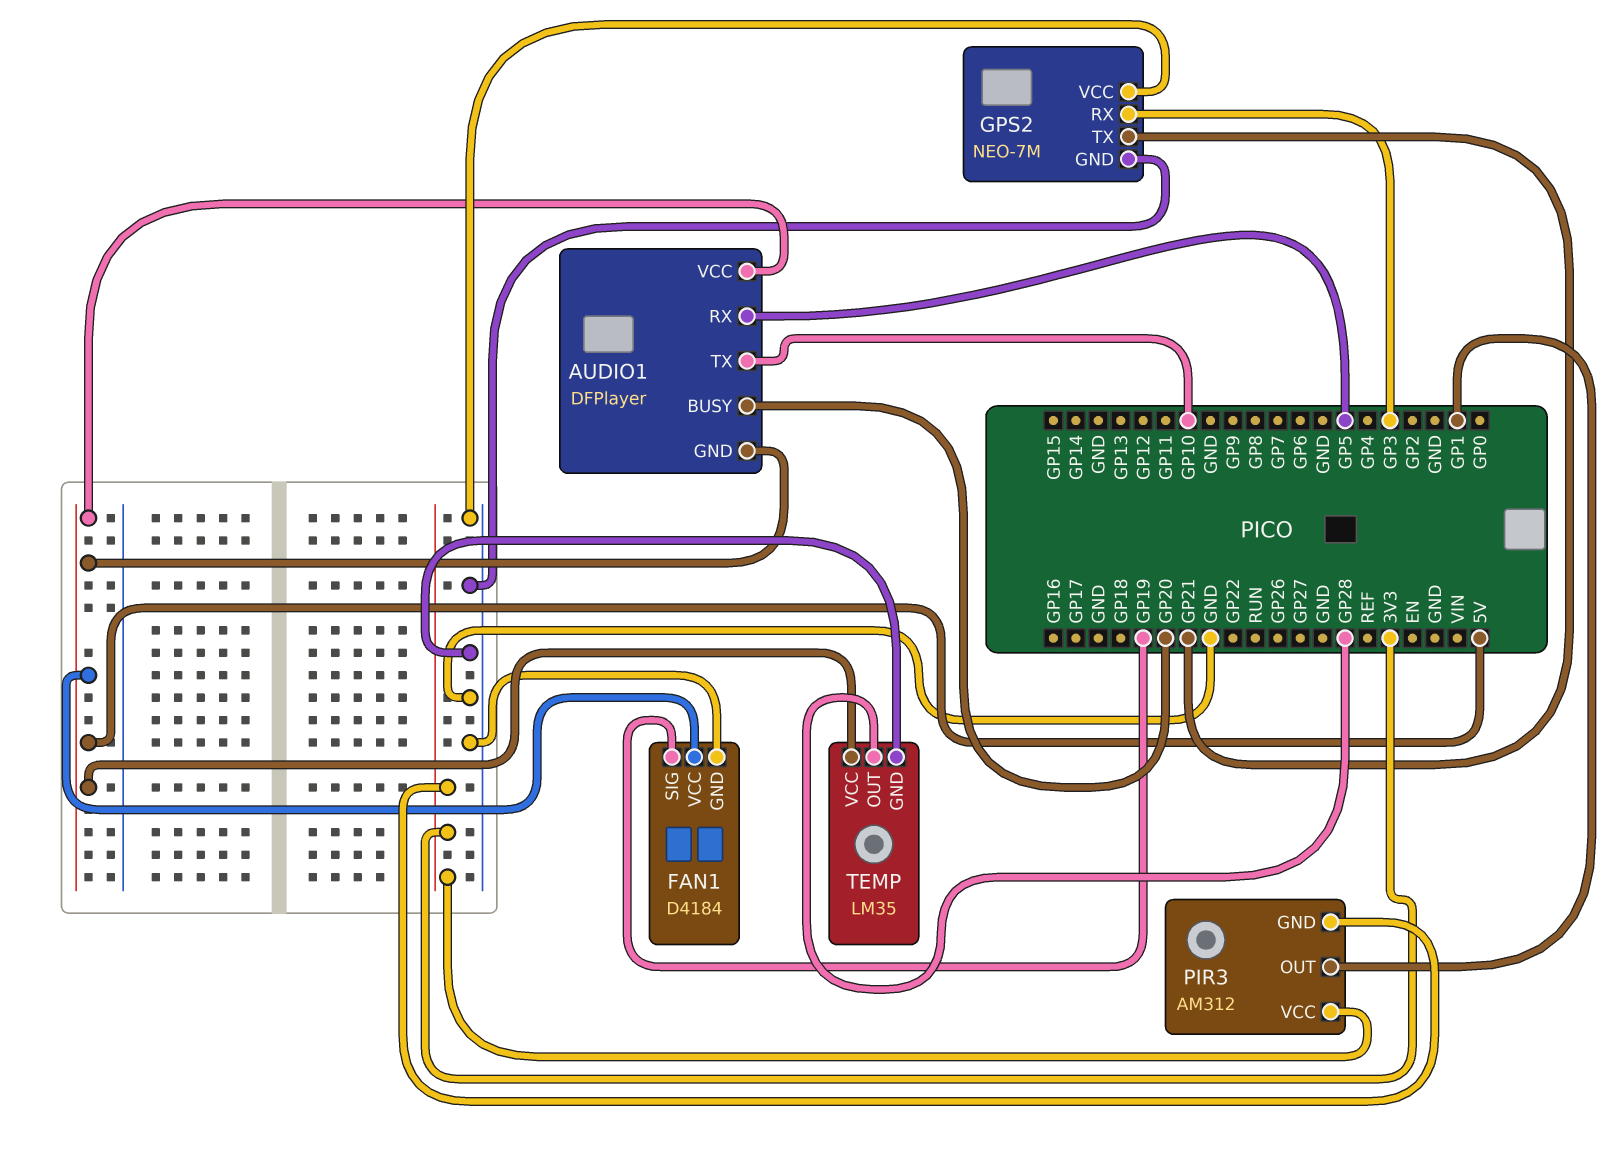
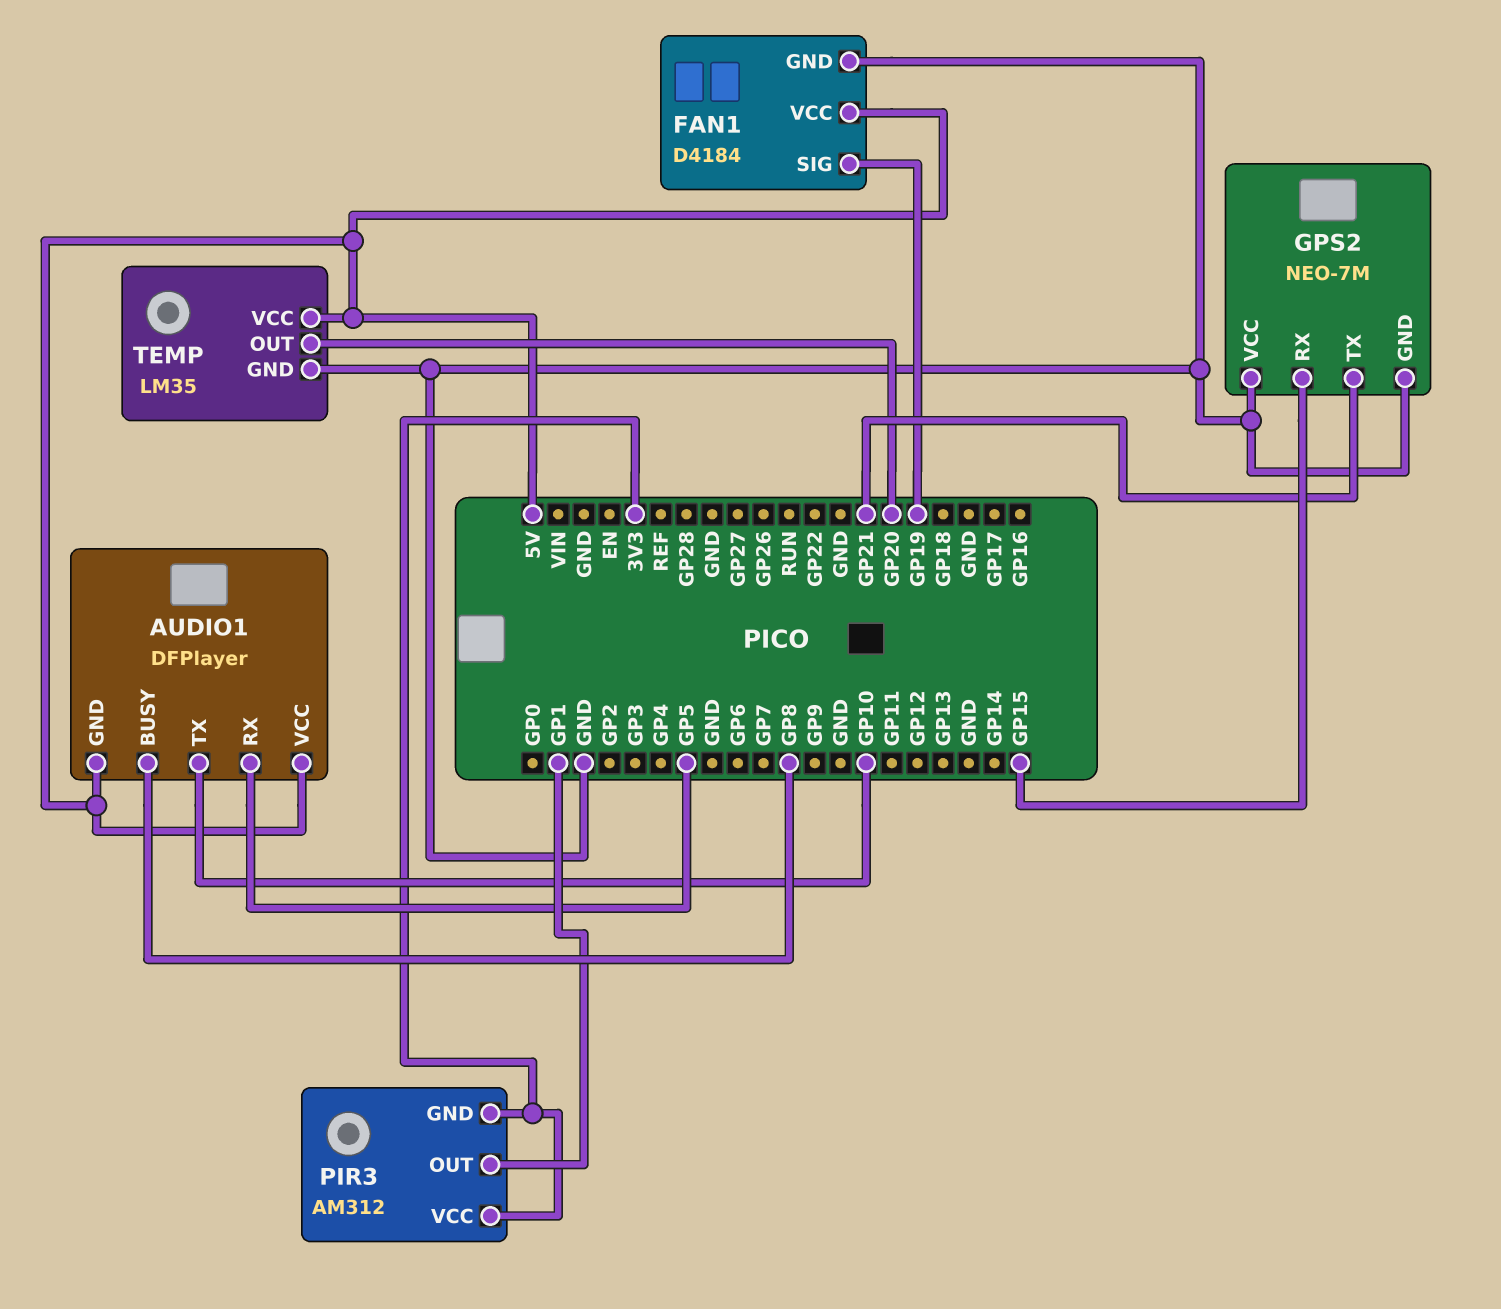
AUDIO1 pin BUSY: GP20 -> GP8
GPS2 pin RX: GP3 -> GP15
TEMP pin OUT: GP28 -> GP20

